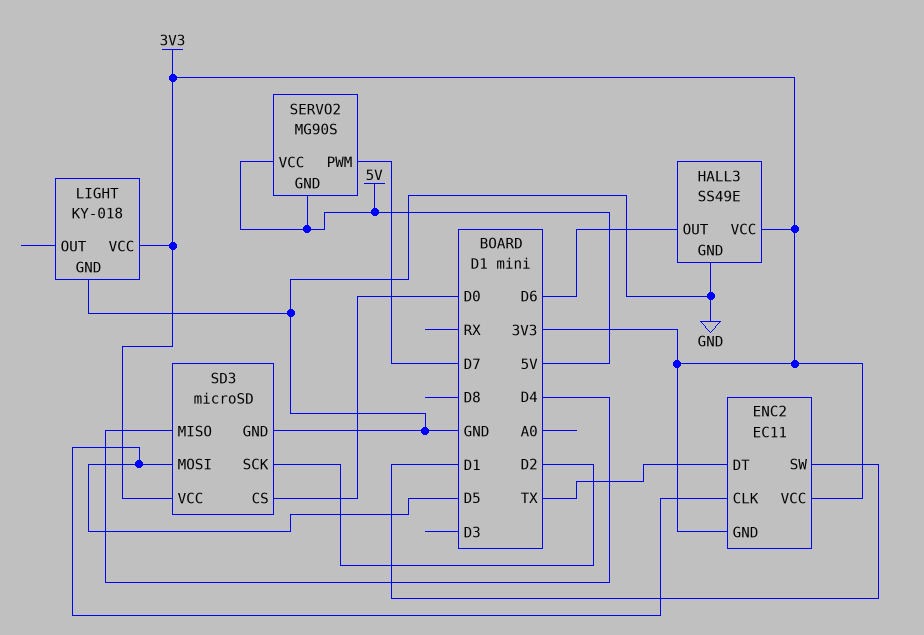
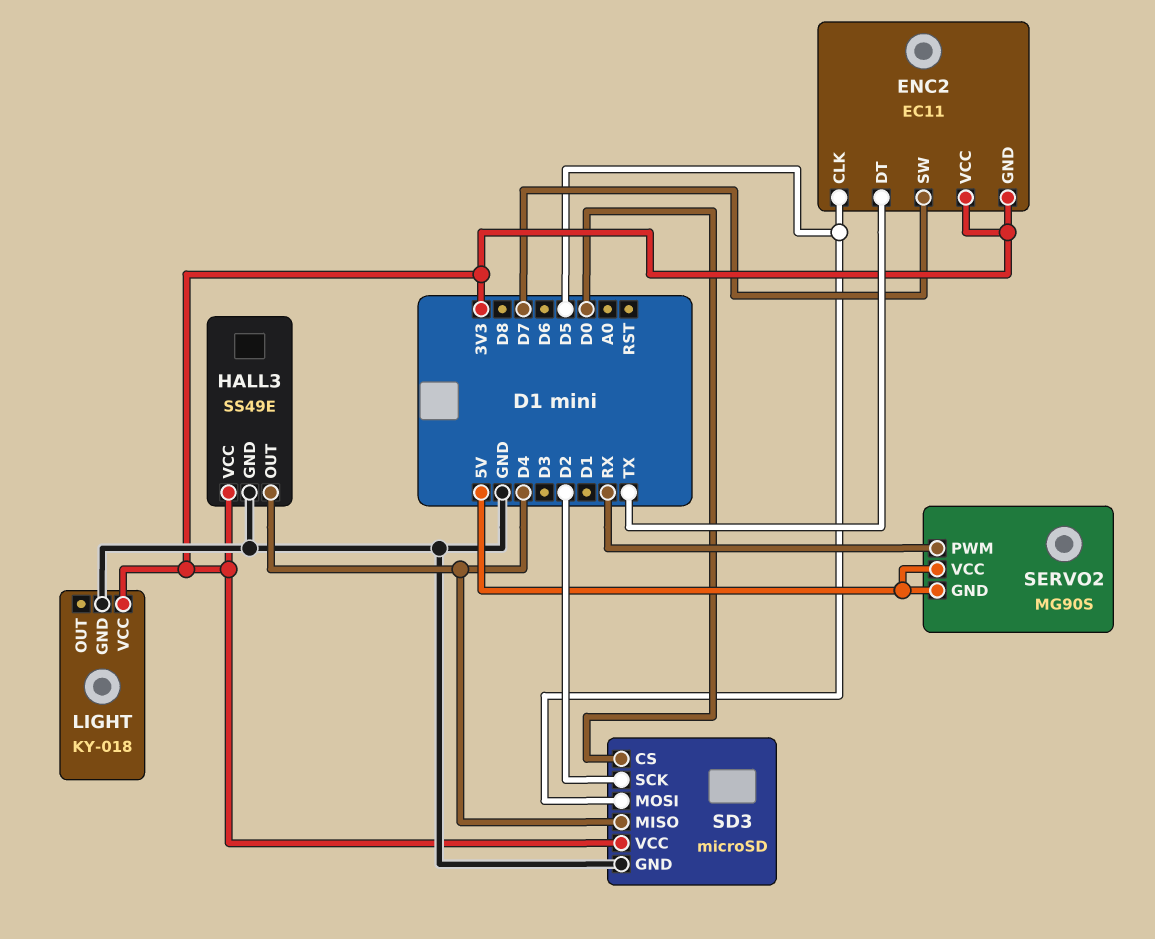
ENC2 pin SW: D1 -> D7
HALL3 pin OUT: D6 -> D4
SERVO2 pin PWM: D7 -> RX

